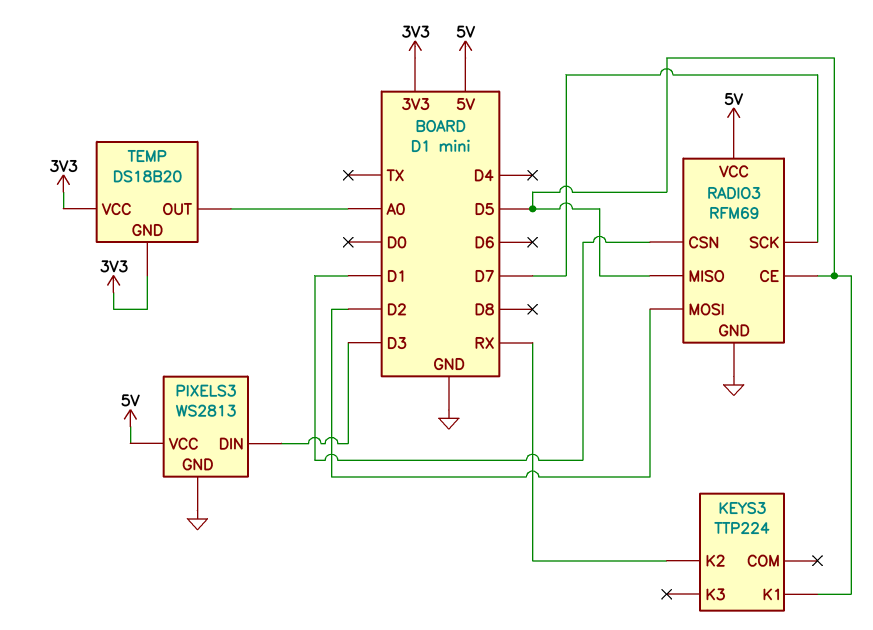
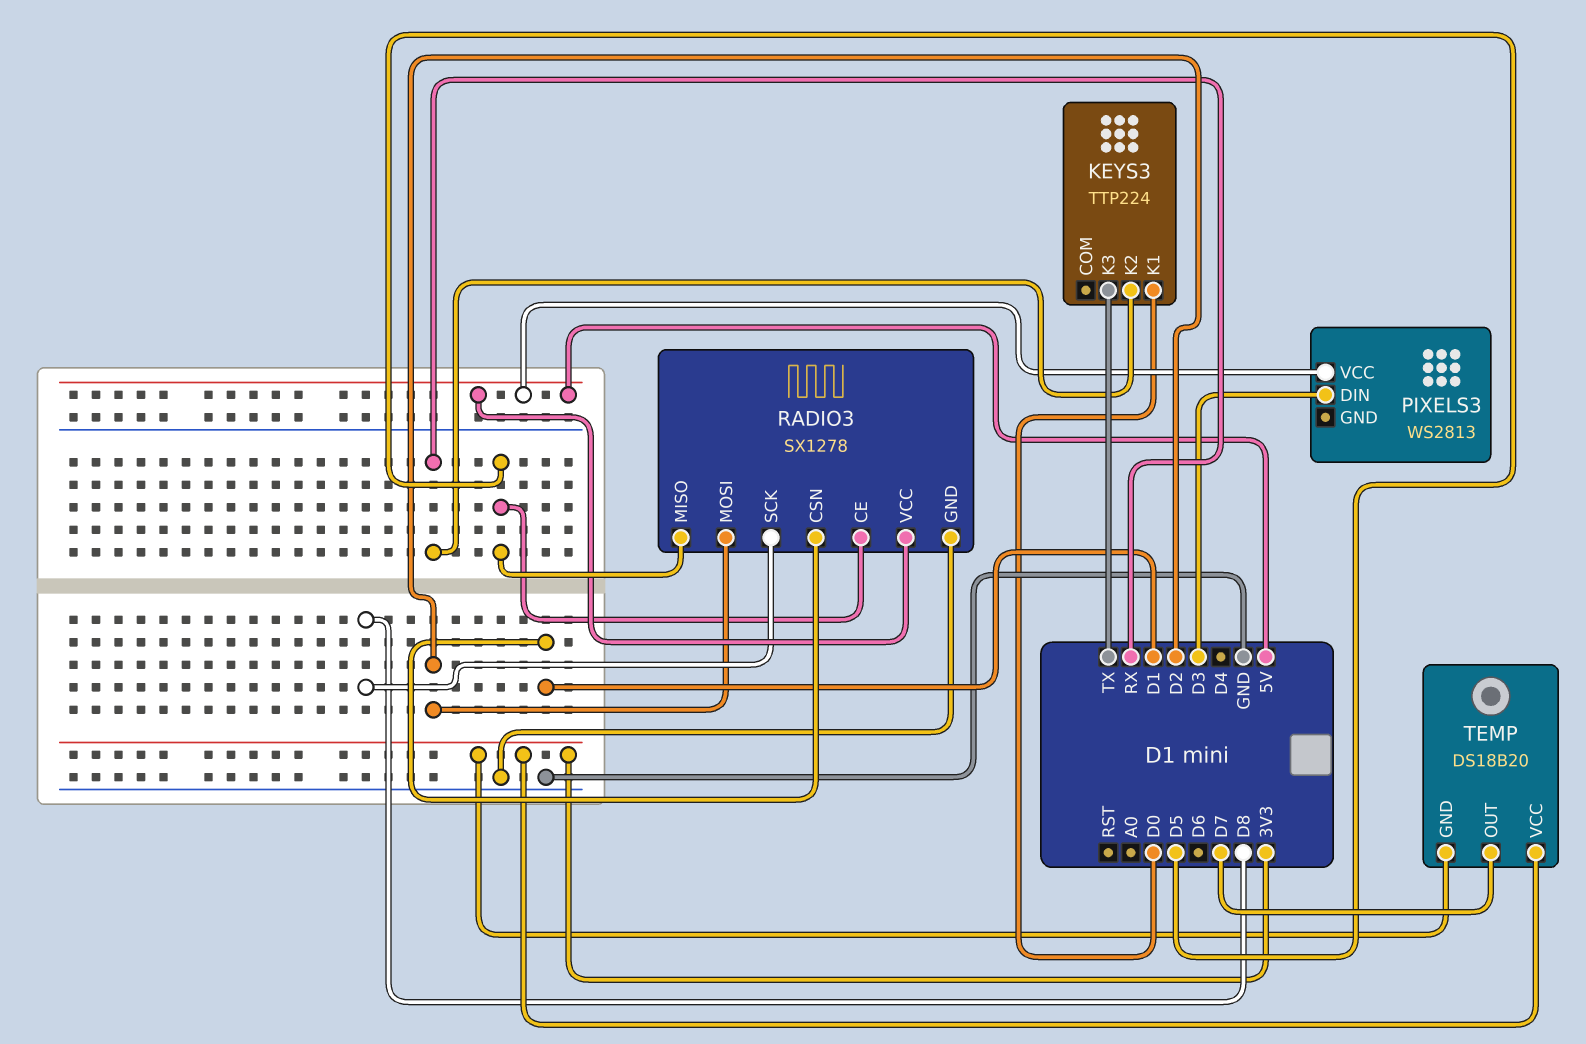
KEYS3 pin K1: D5 -> D0
KEYS3 pin K3: none -> TX
PIXELS3 pin GND: GND -> none
RADIO3: RFM69 -> SX1278
RADIO3 pin SCK: D7 -> D8
TEMP pin OUT: A0 -> D7

